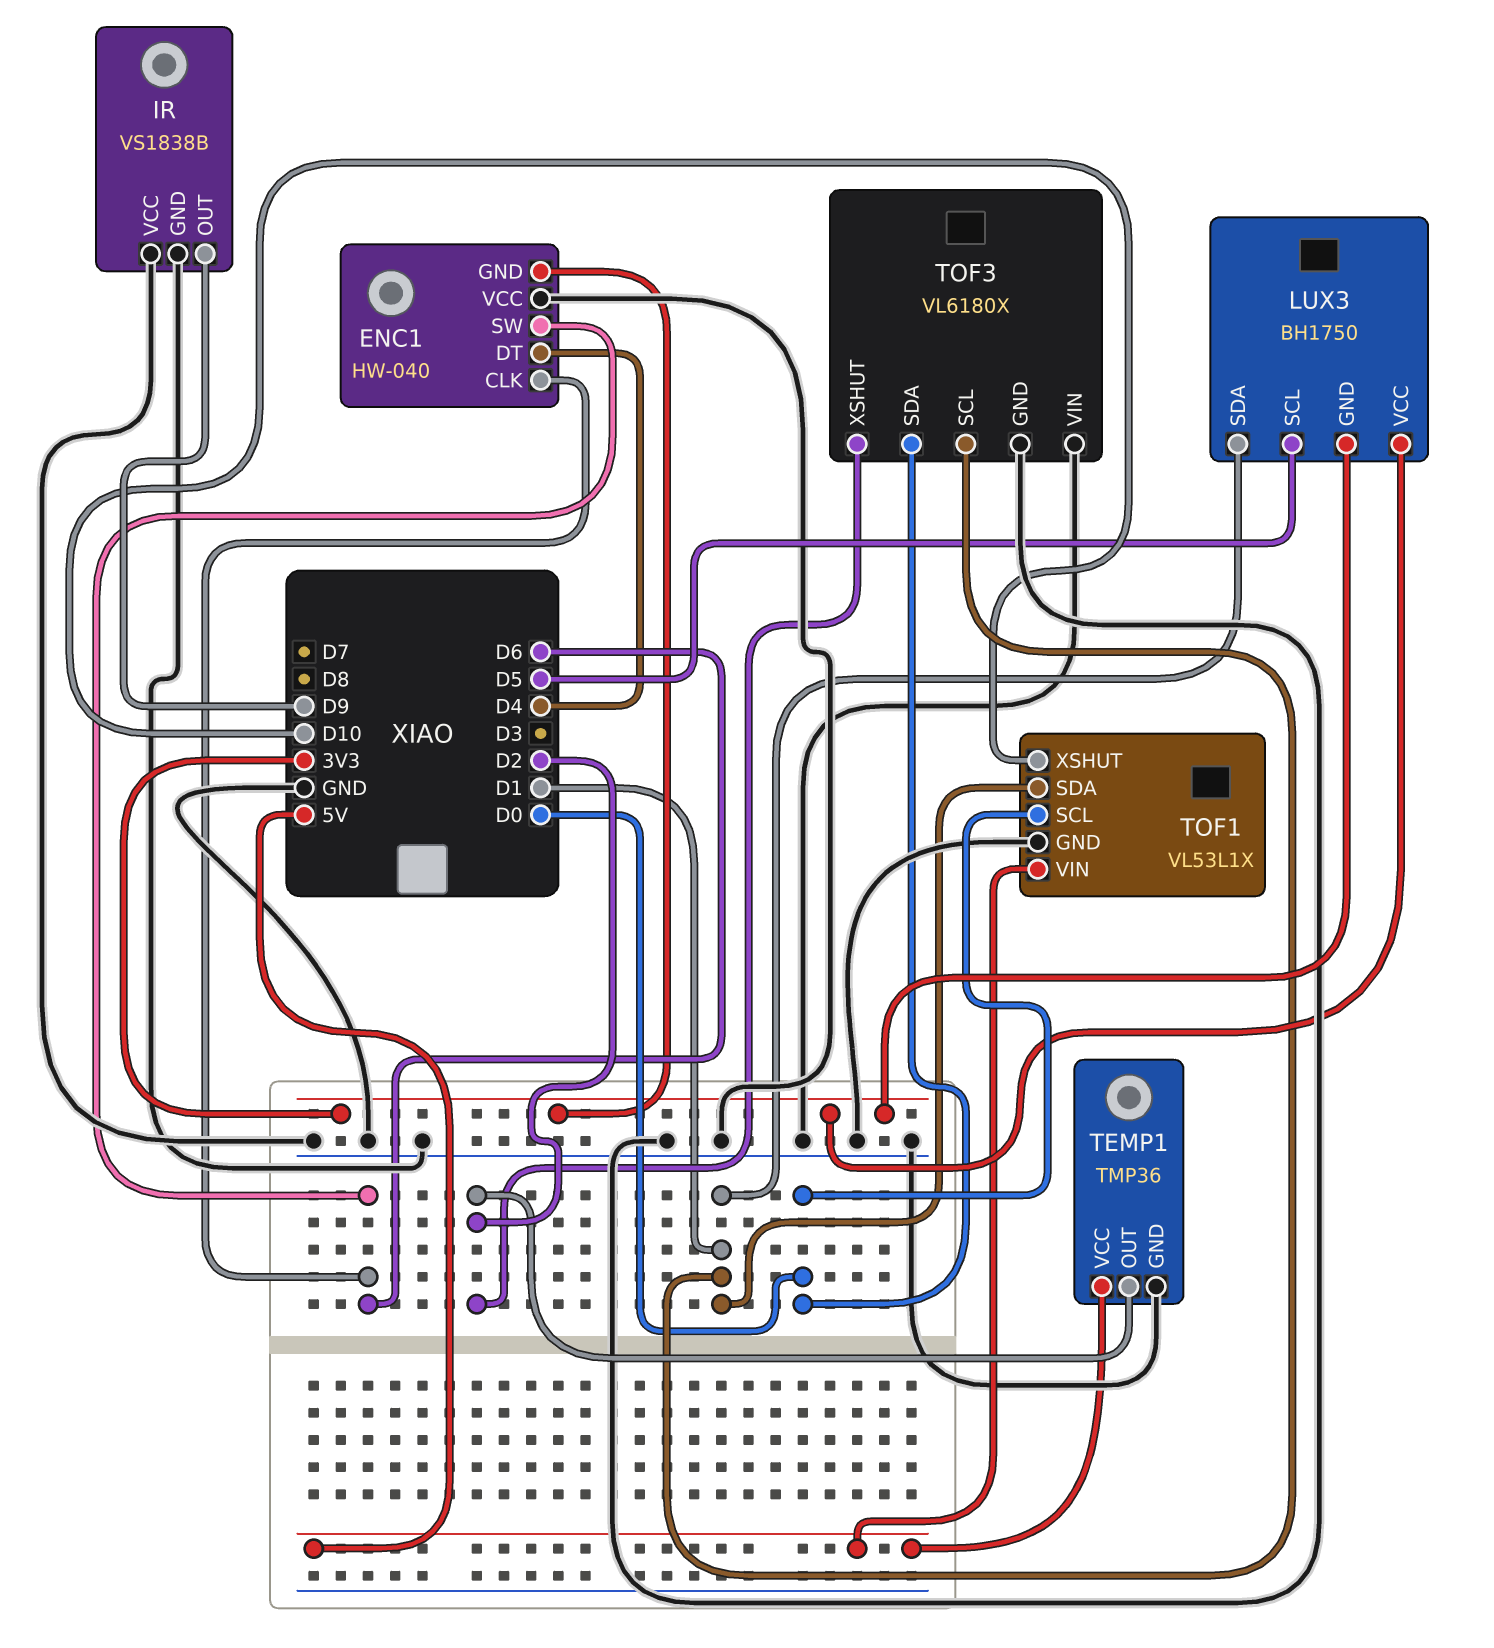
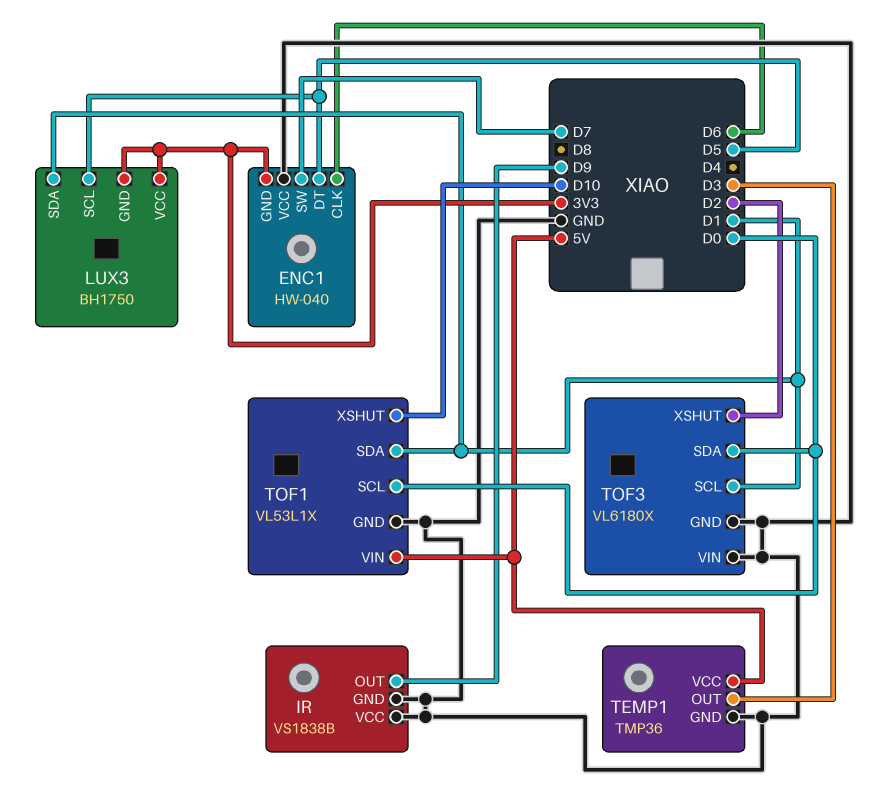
ENC1 pin DT: D4 -> D5
ENC1 pin SW: D6 -> D7
TEMP1 pin OUT: D2 -> D3

